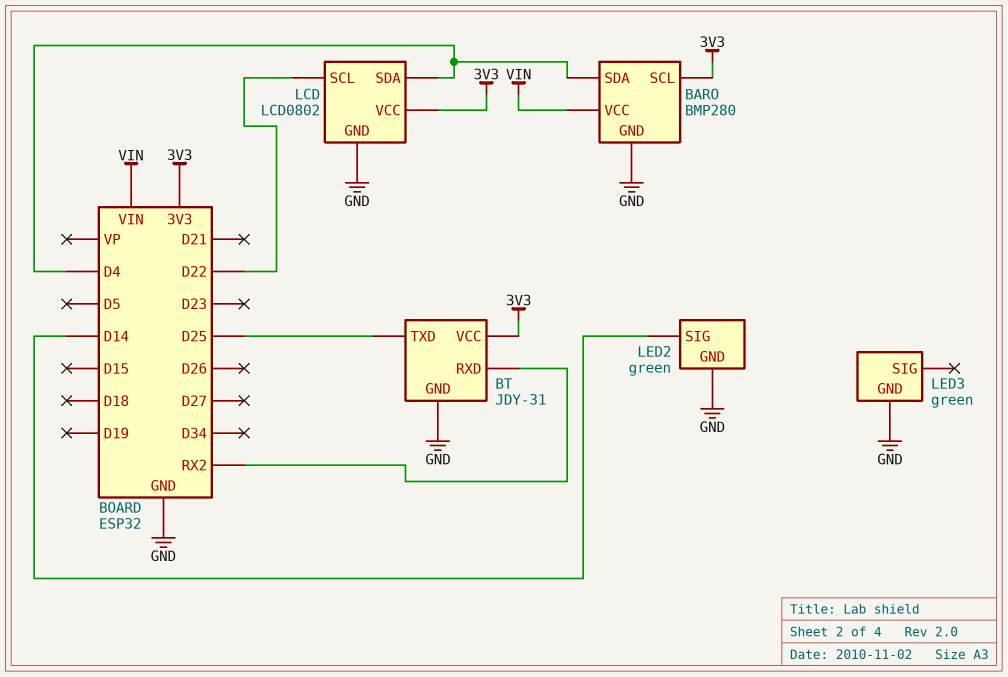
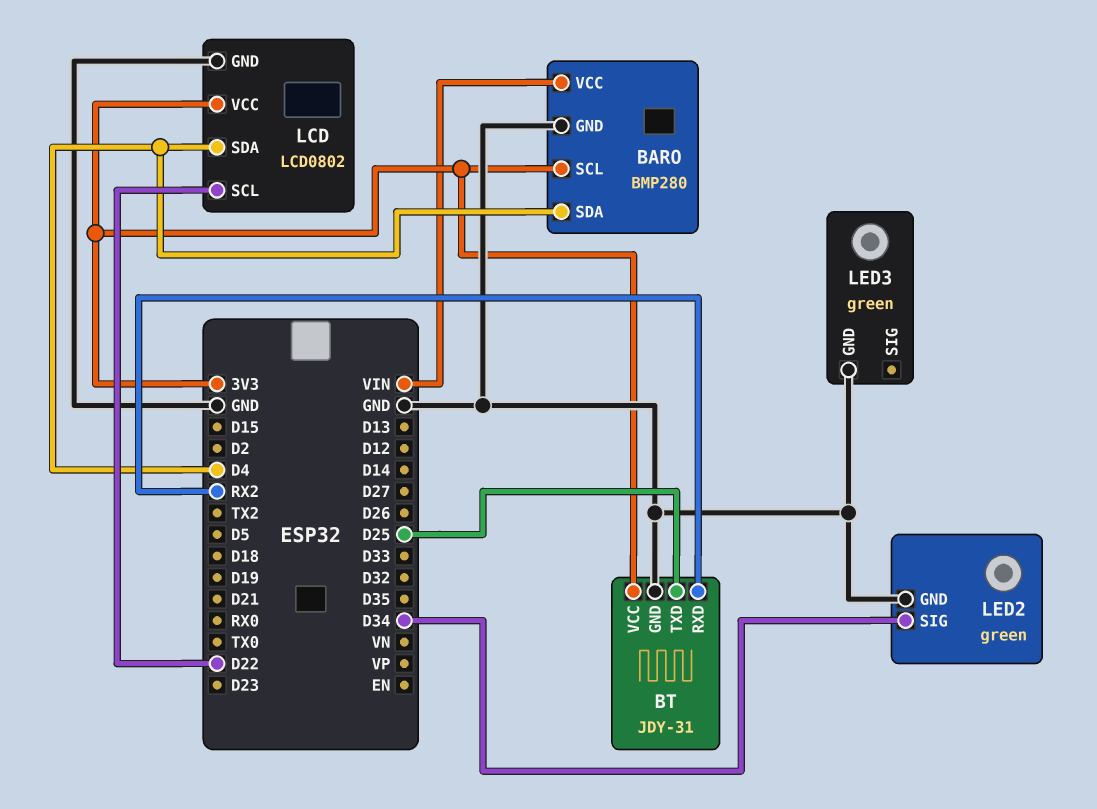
LED2 pin SIG: D14 -> D34

